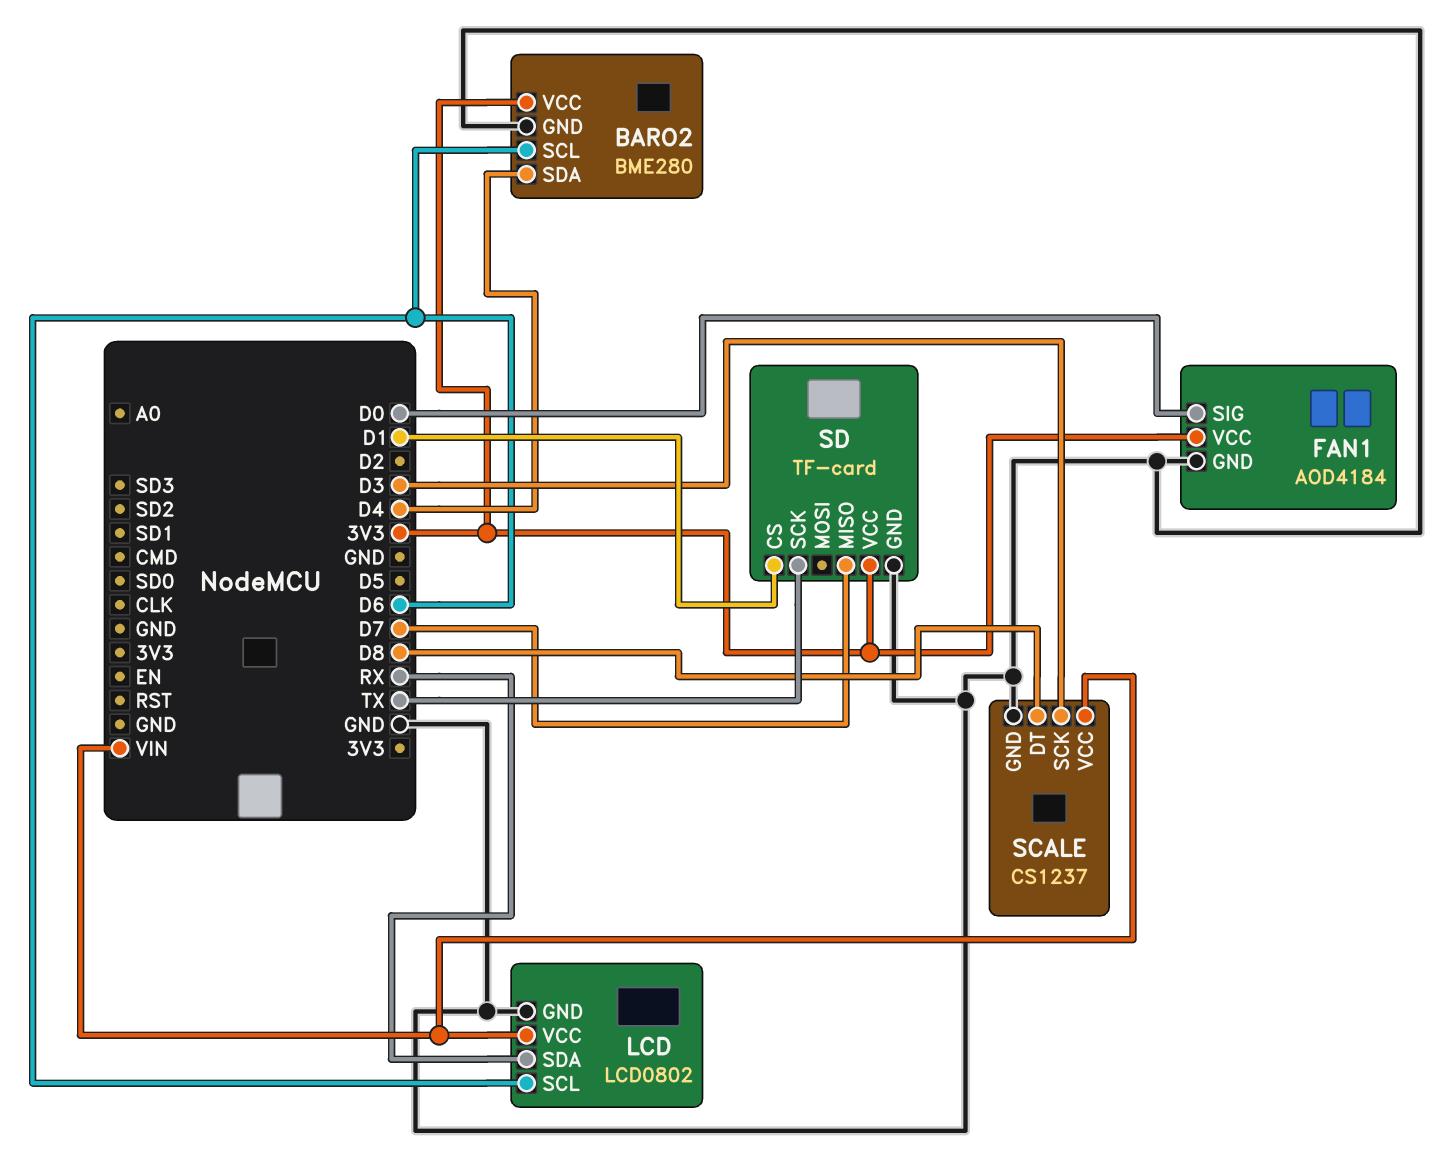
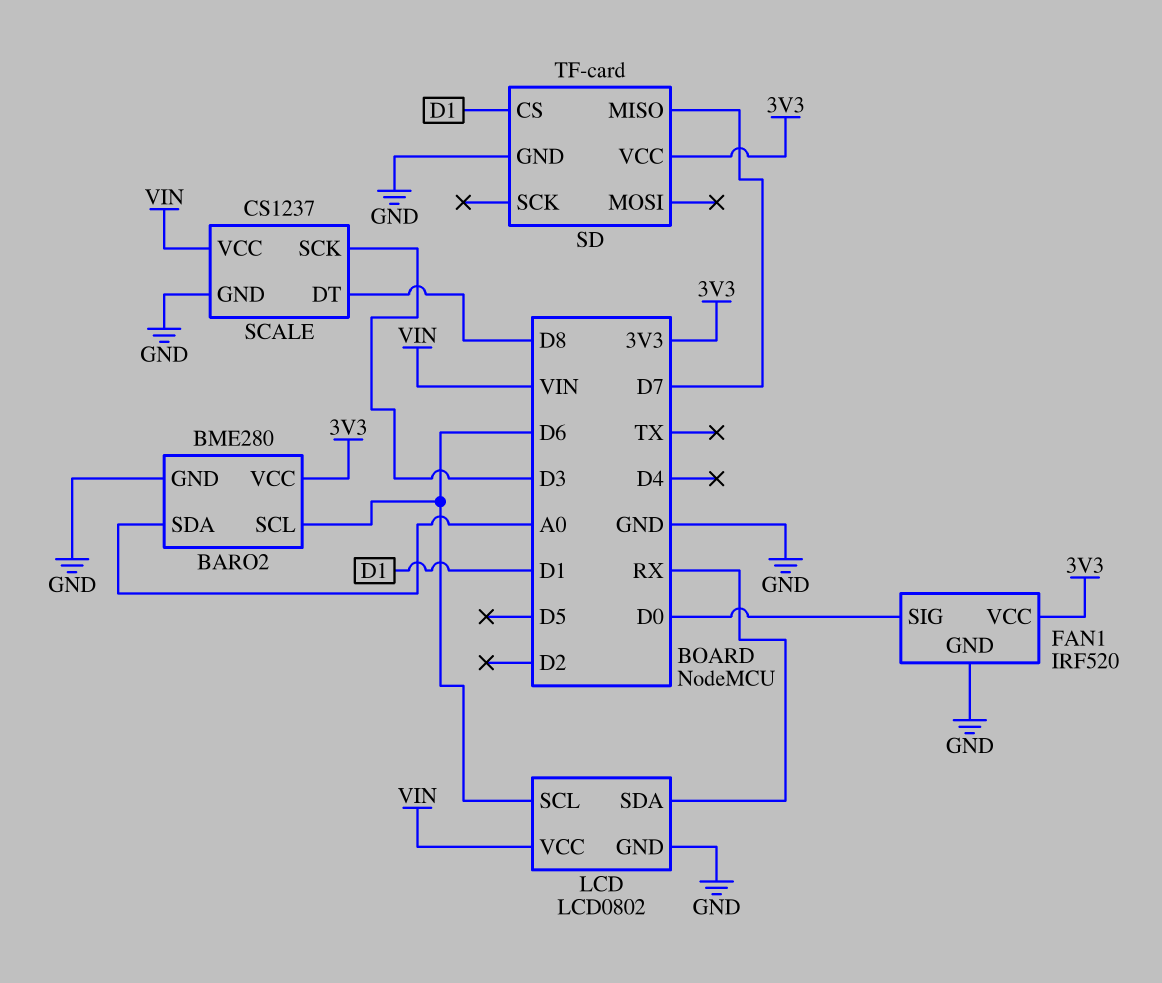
BARO2 pin SDA: D4 -> A0
FAN1: AOD4184 -> IRF520
SD pin SCK: TX -> none

